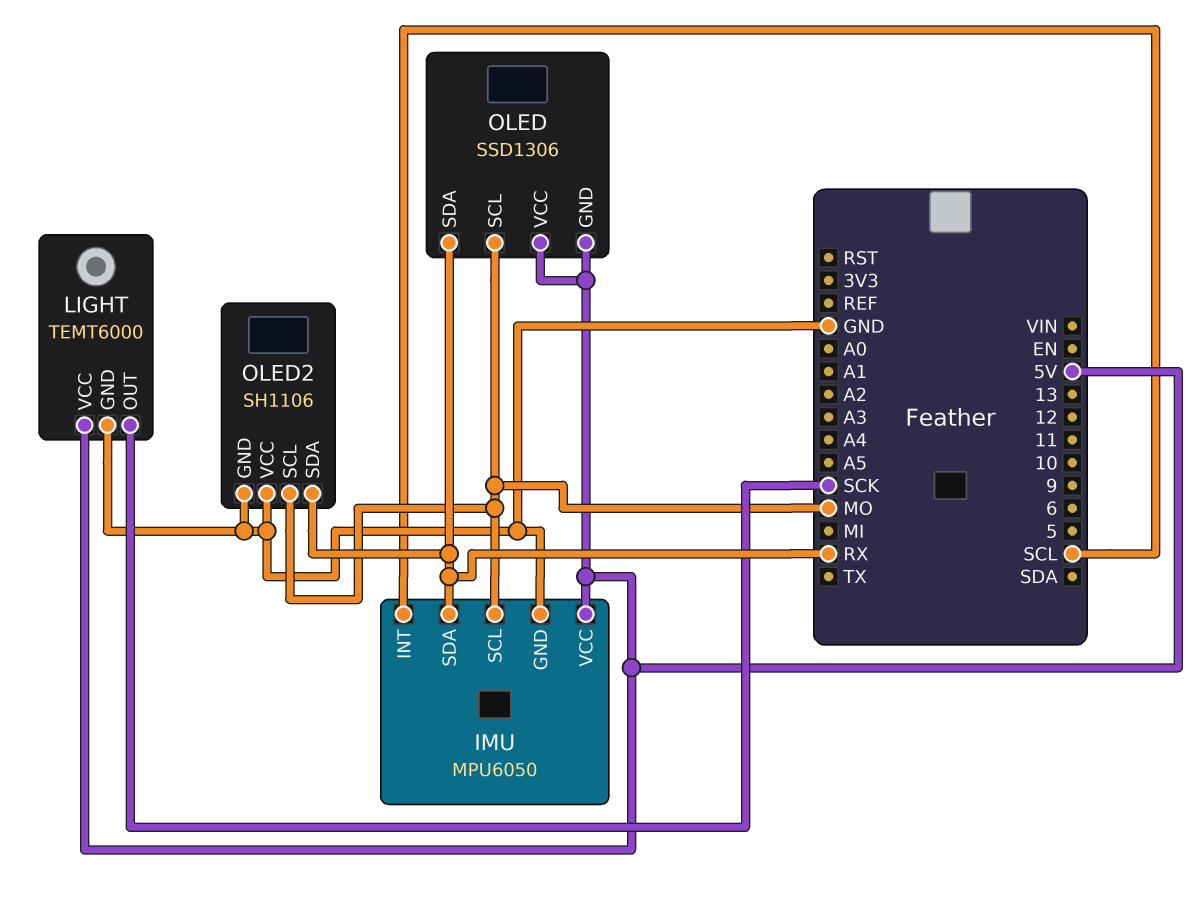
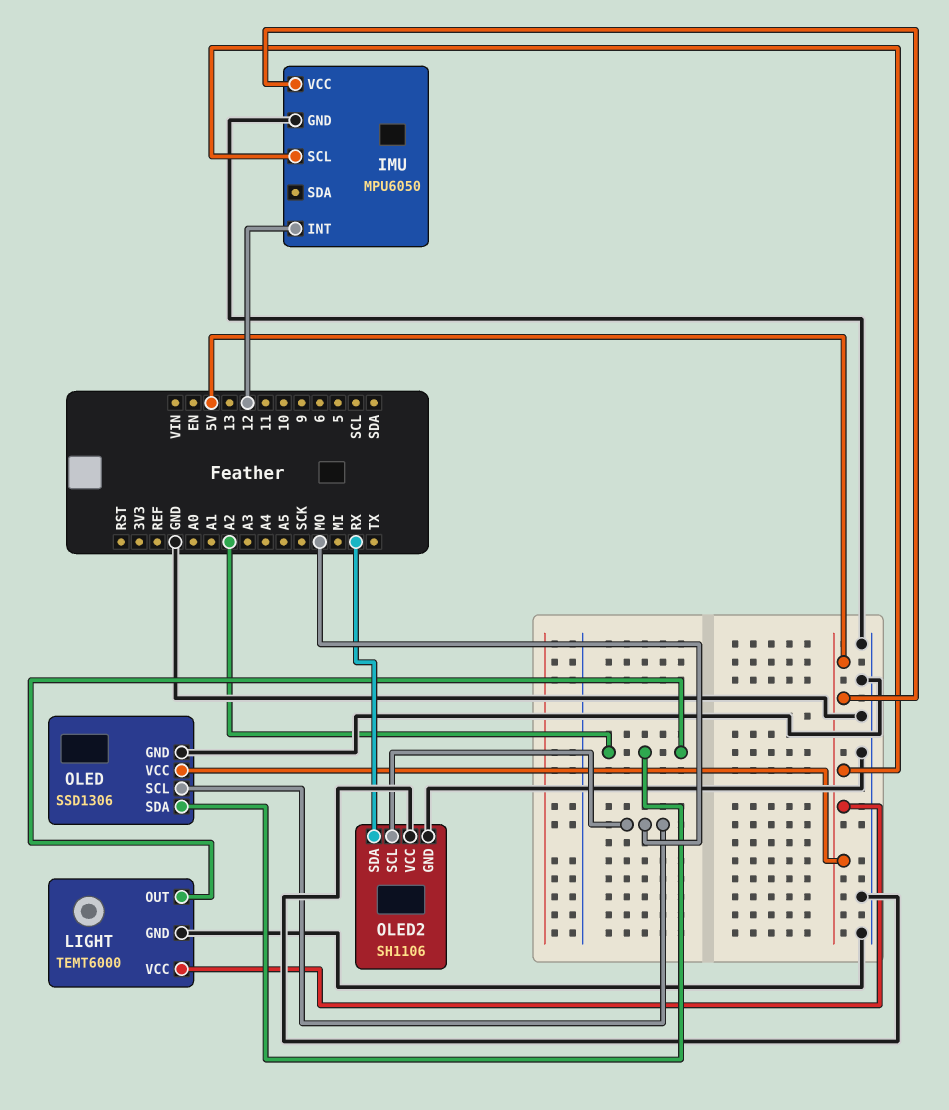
IMU pin INT: SCL -> 12
IMU pin SCL: MO -> 5V
IMU pin SDA: RX -> none
LIGHT pin OUT: SCK -> A2
OLED pin GND: 5V -> GND
OLED pin SDA: RX -> A2

